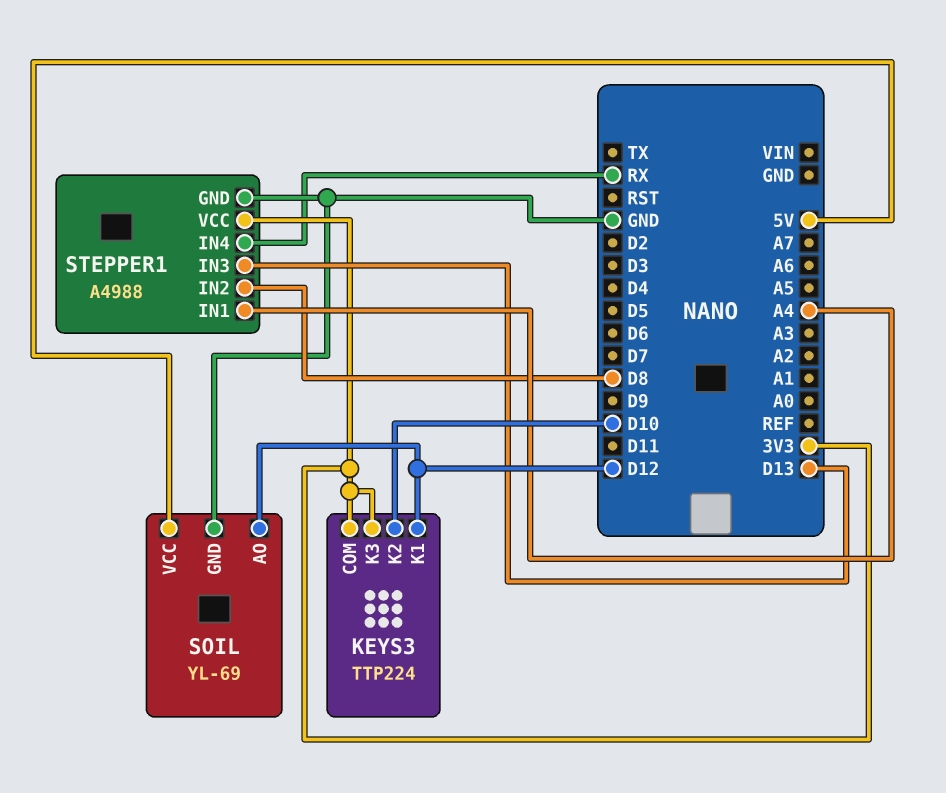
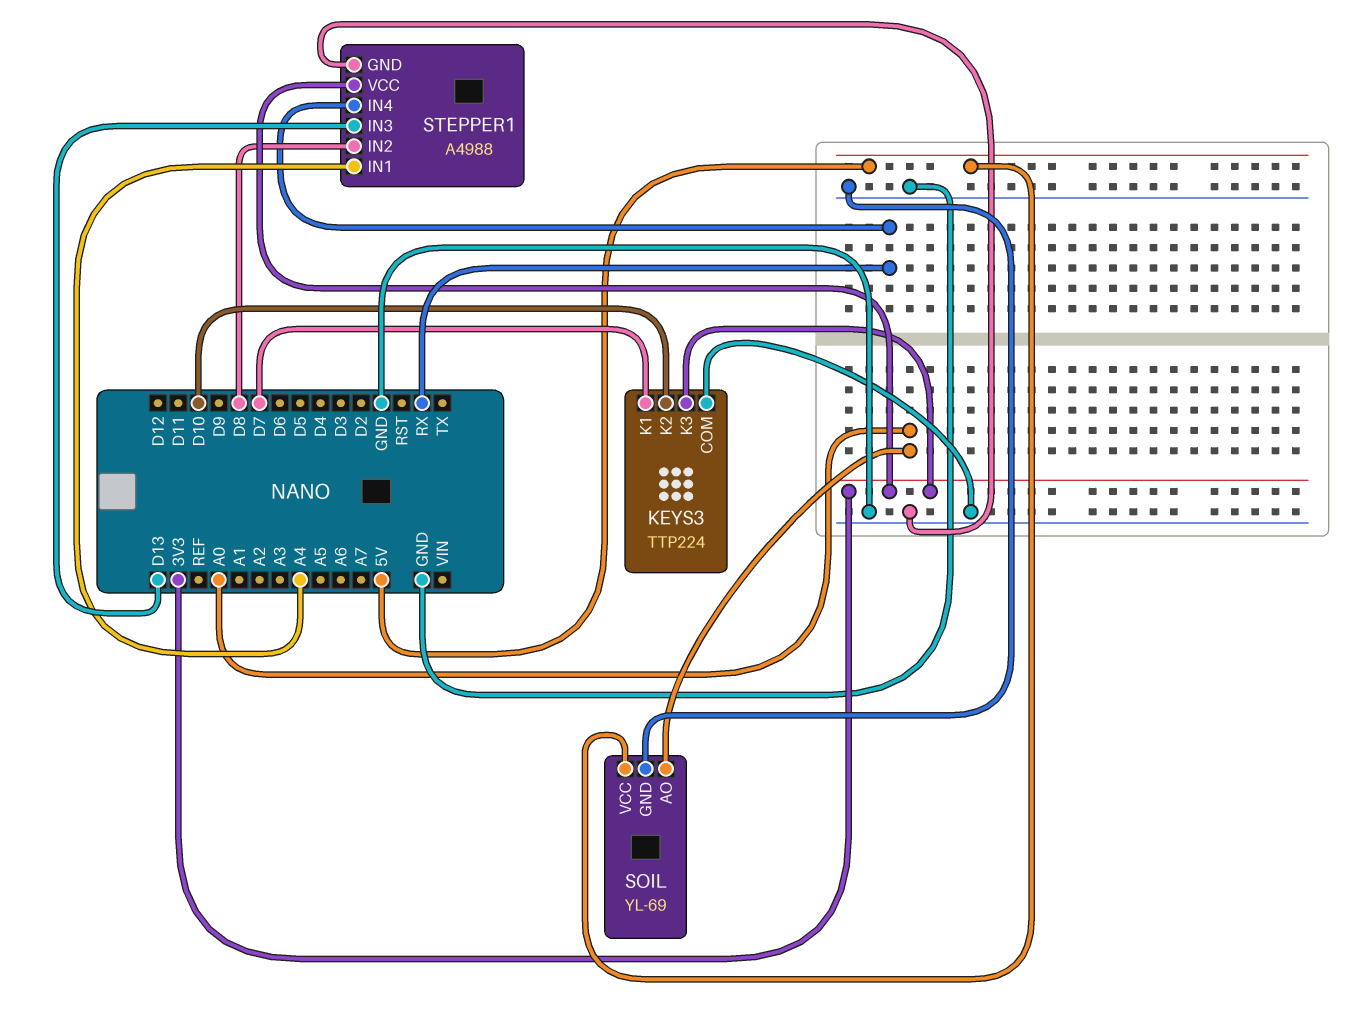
KEYS3 pin COM: 3V3 -> GND
KEYS3 pin K1: D12 -> D7
SOIL pin AO: D12 -> A0

